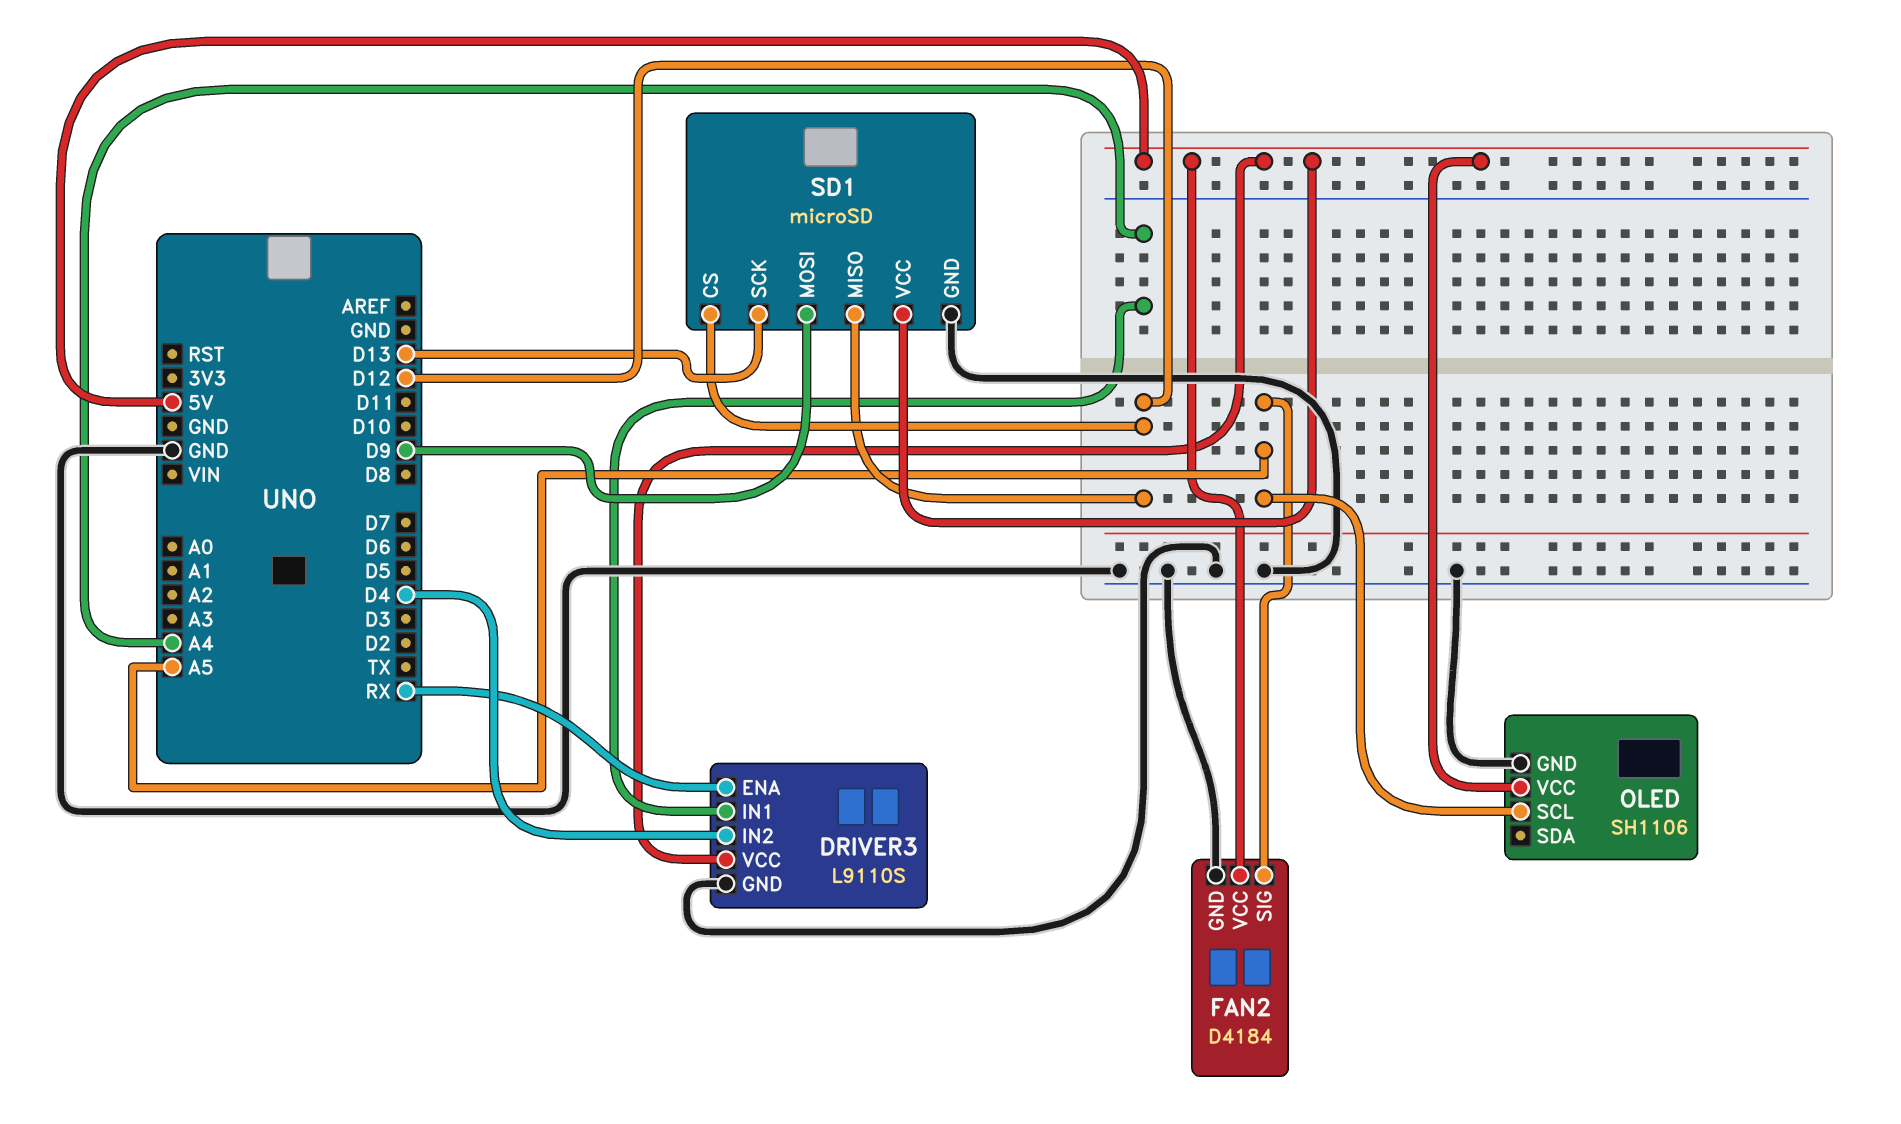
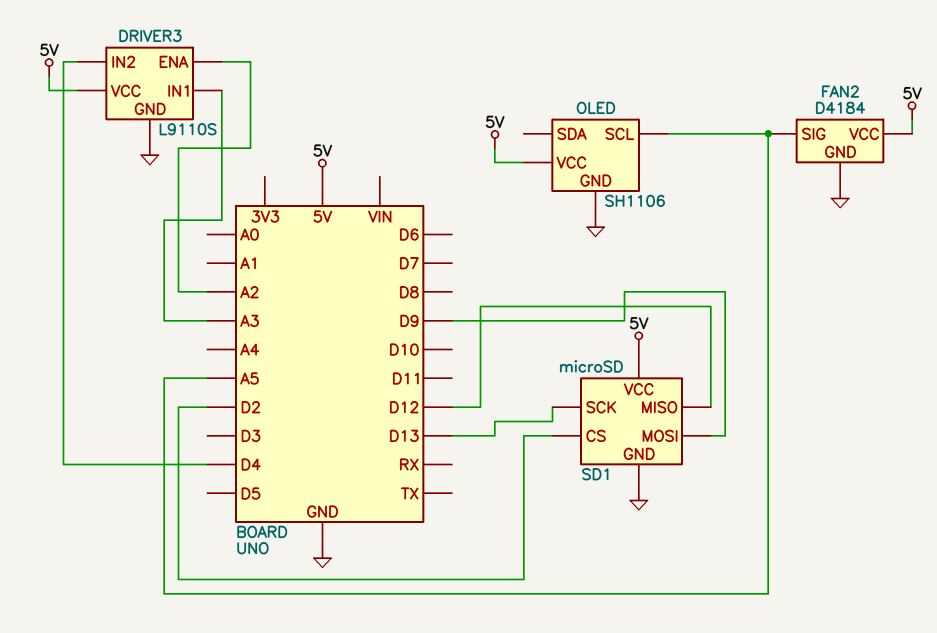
DRIVER3 pin ENA: RX -> A2
DRIVER3 pin IN1: A4 -> A3
SD1 pin CS: D12 -> D2

